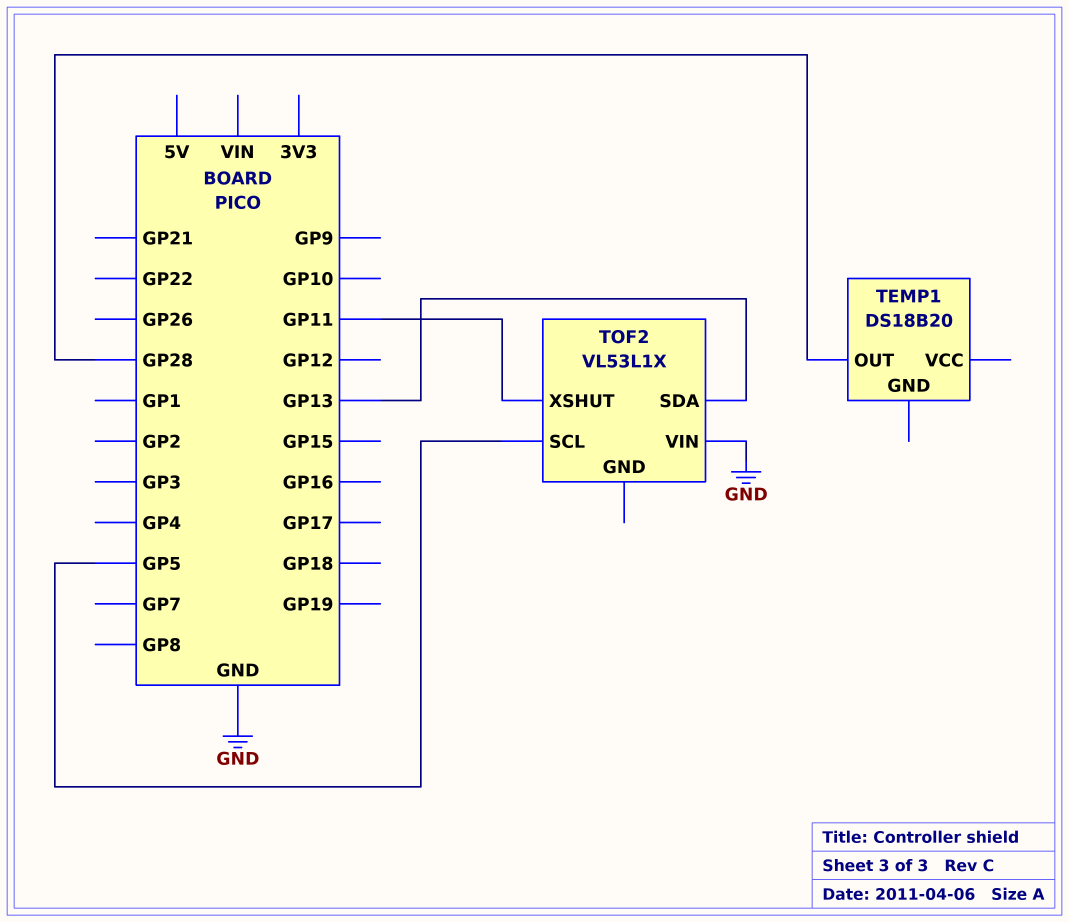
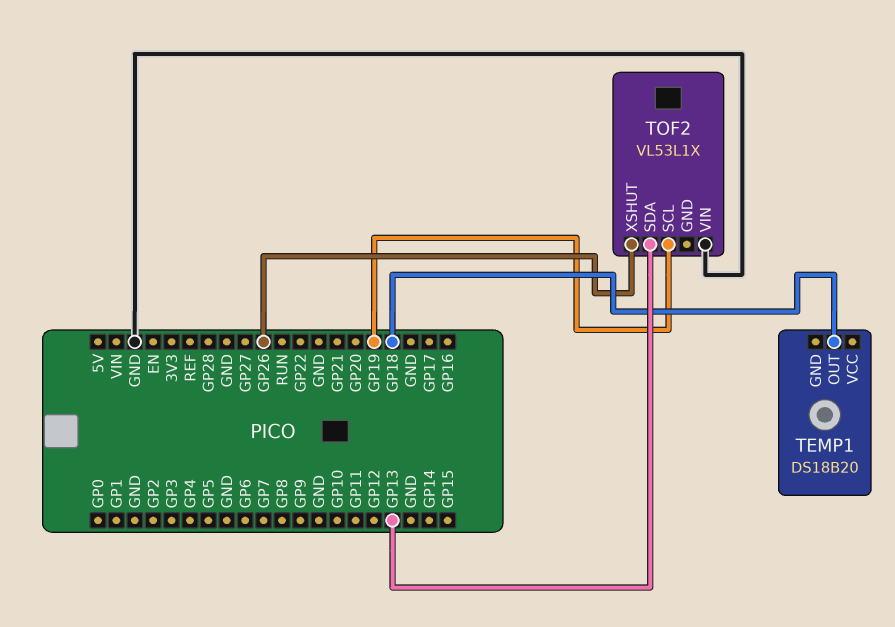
TEMP1 pin OUT: GP28 -> GP18
TOF2 pin SCL: GP5 -> GP19
TOF2 pin XSHUT: GP11 -> GP26

